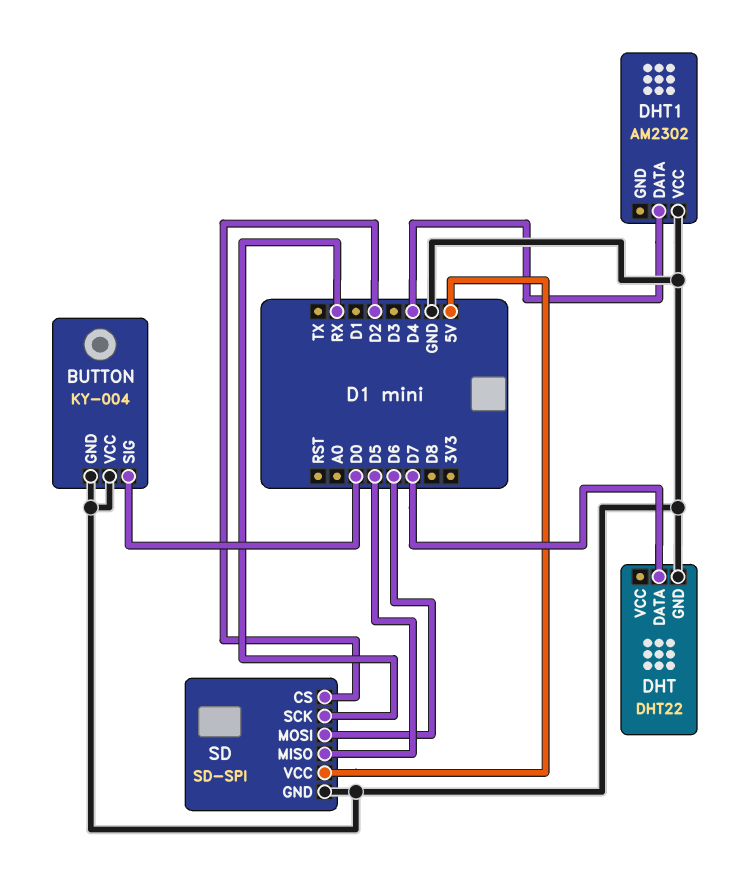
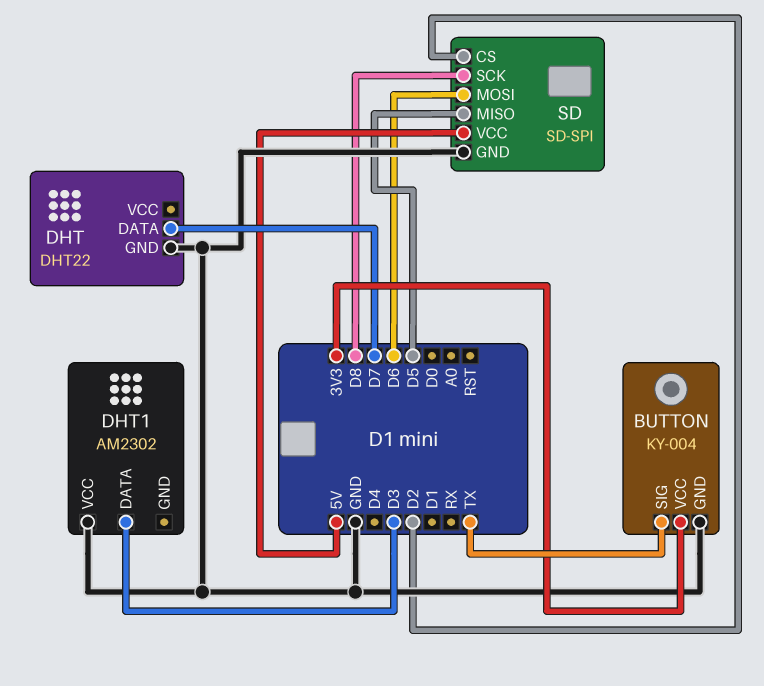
BUTTON pin SIG: D0 -> TX
BUTTON pin VCC: GND -> 3V3
DHT1 pin DATA: D4 -> D3
SD pin SCK: RX -> D8

